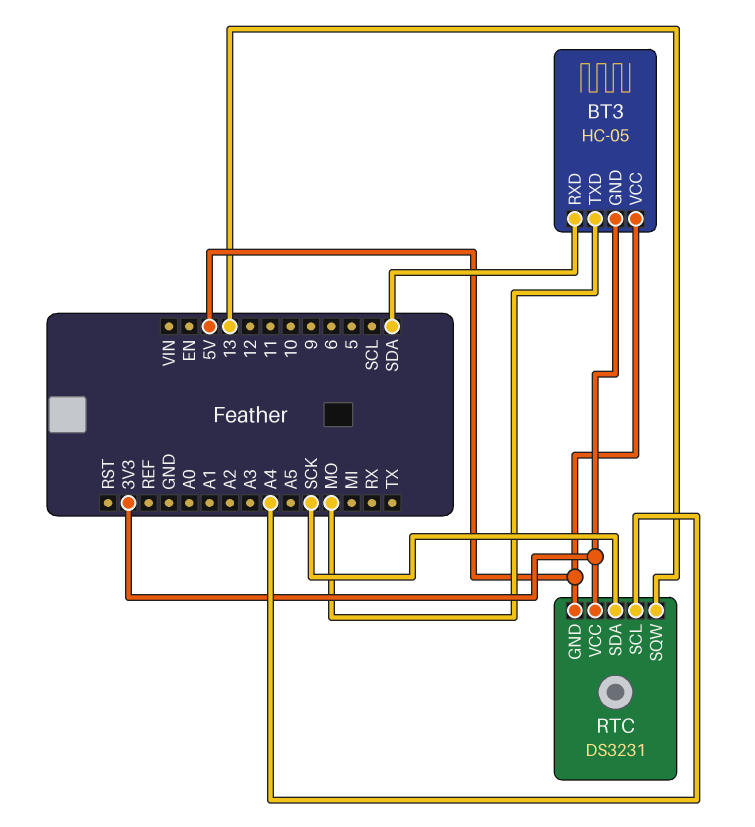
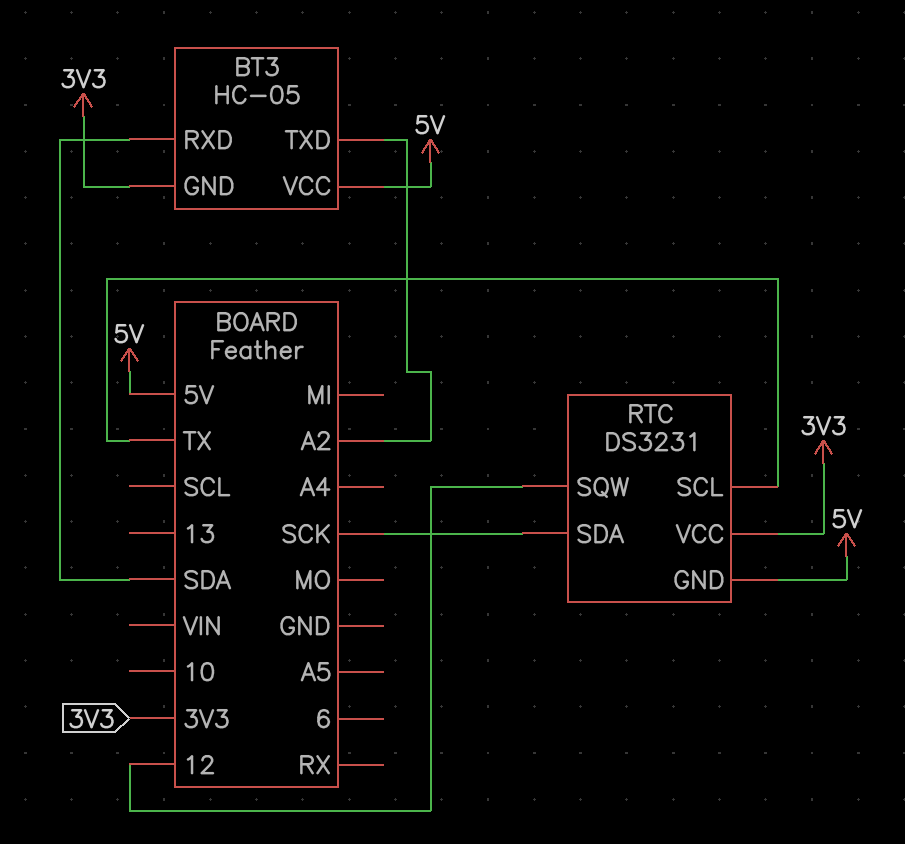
BT3 pin TXD: MO -> A2
RTC pin SCL: A4 -> TX
RTC pin SQW: 13 -> 12

